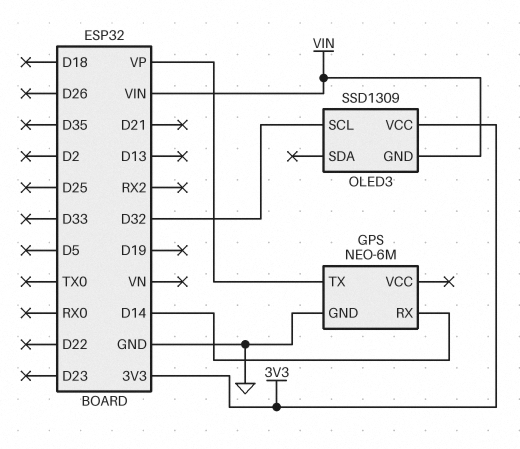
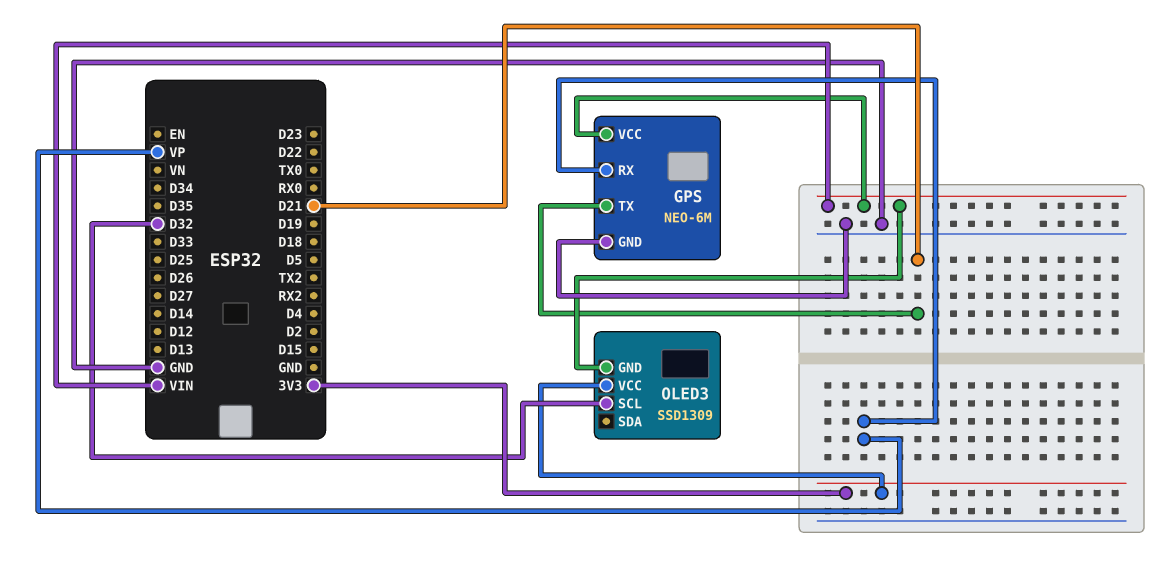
GPS pin RX: D14 -> VP
GPS pin TX: VP -> D21
GPS pin VCC: none -> VIN

